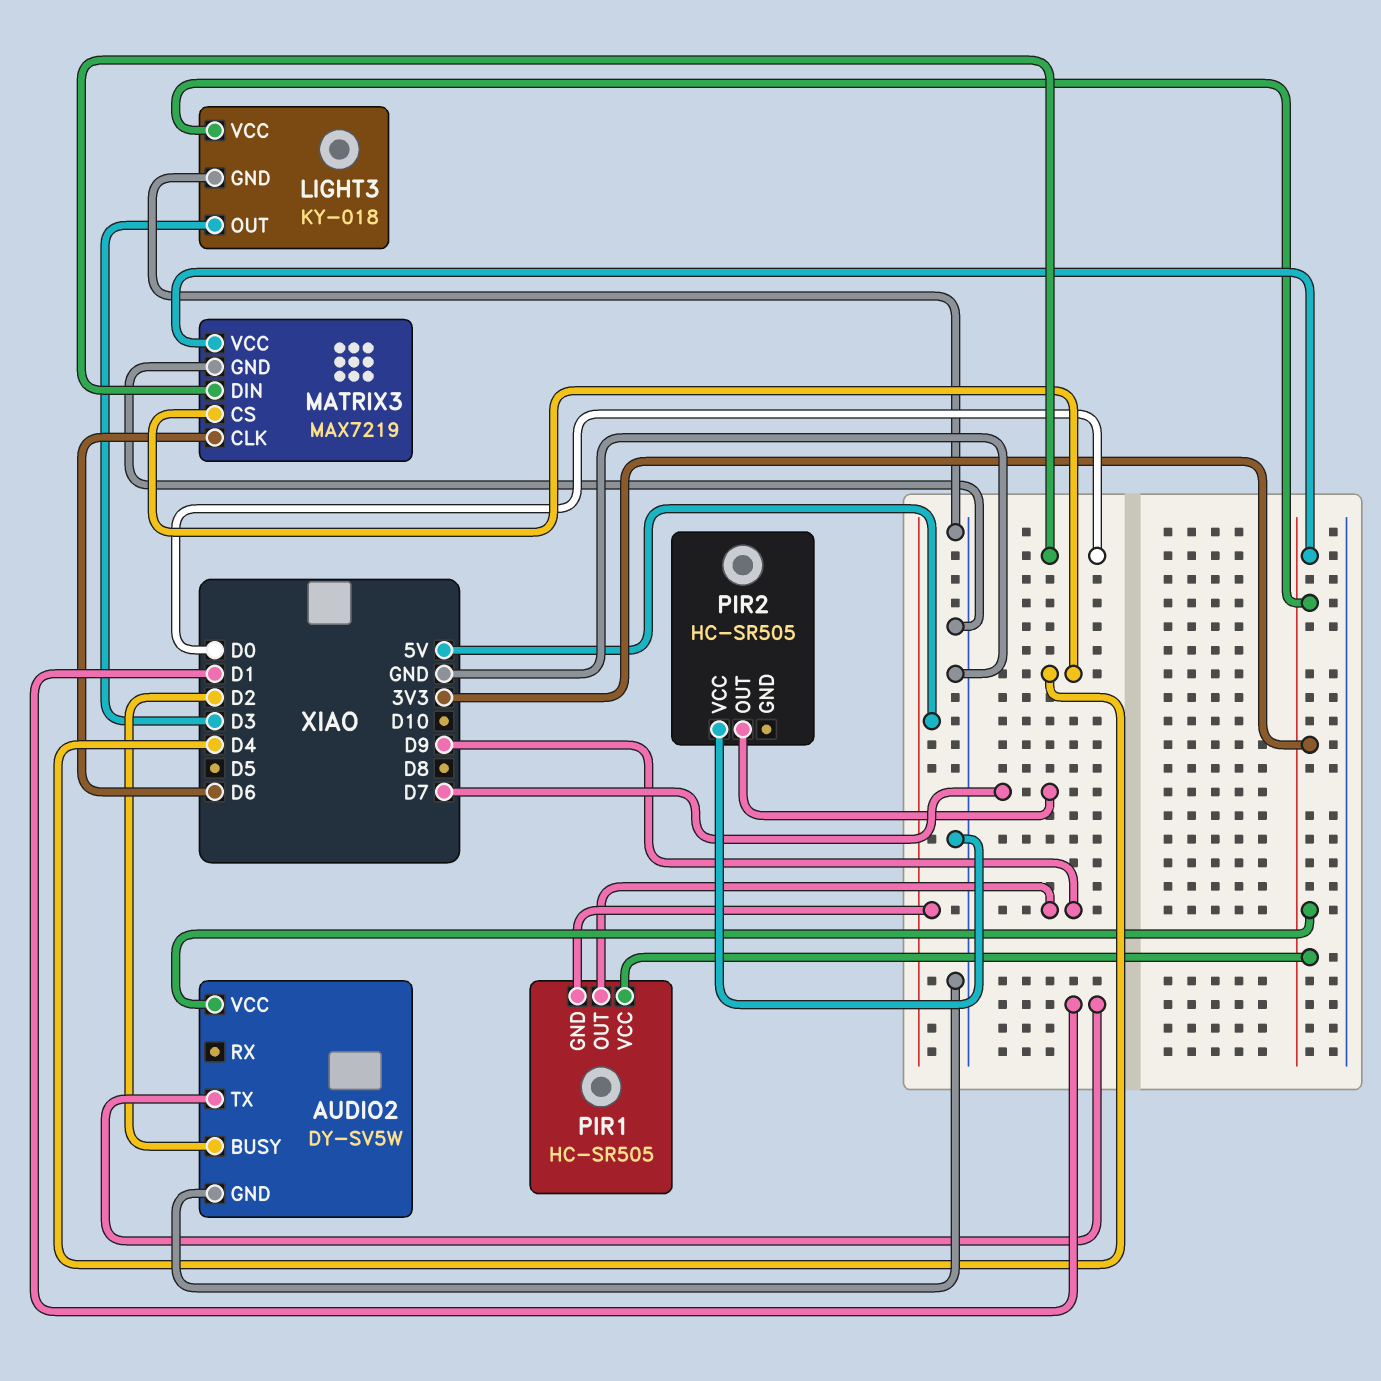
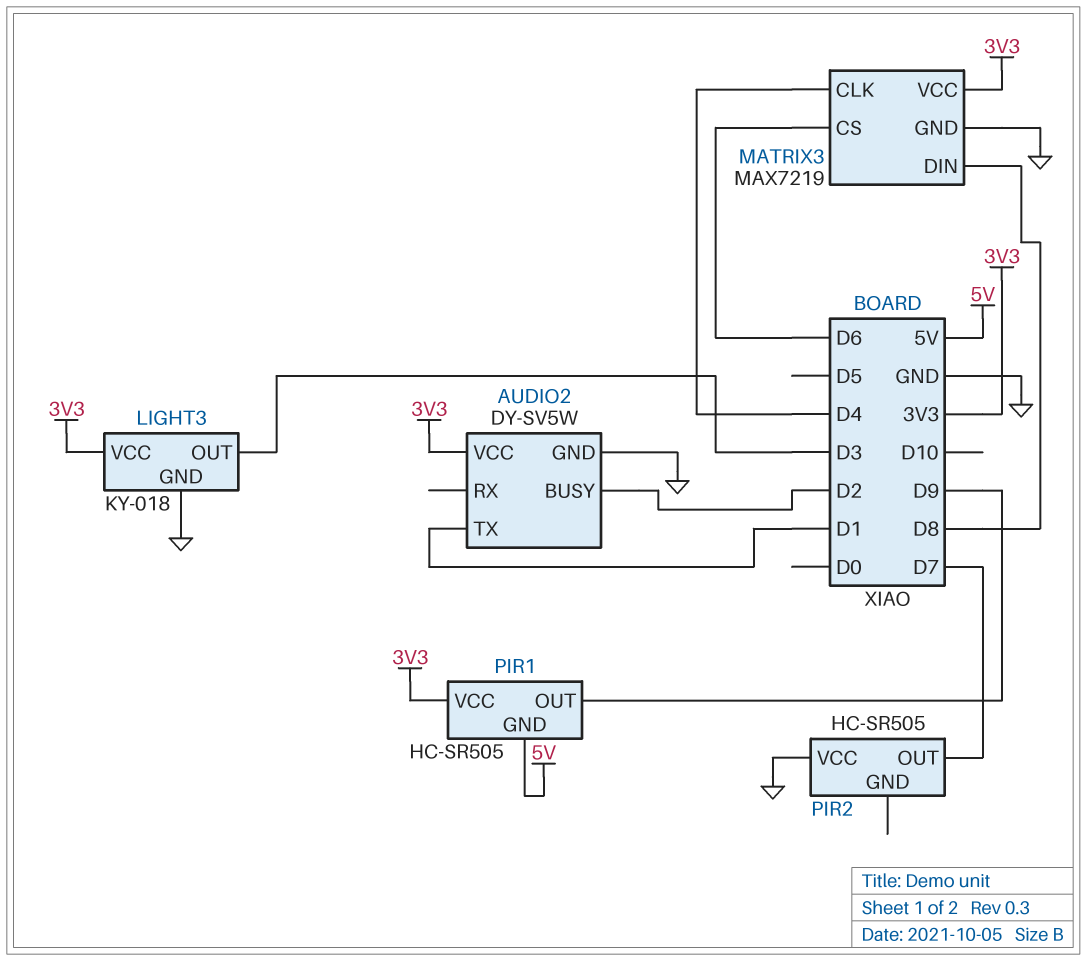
MATRIX3 pin CLK: D6 -> D4
MATRIX3 pin CS: D4 -> D6
MATRIX3 pin DIN: D0 -> D8

